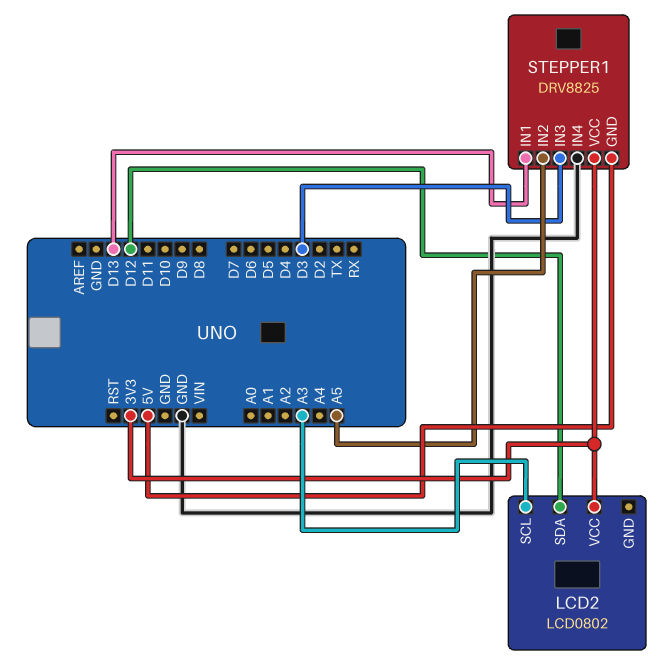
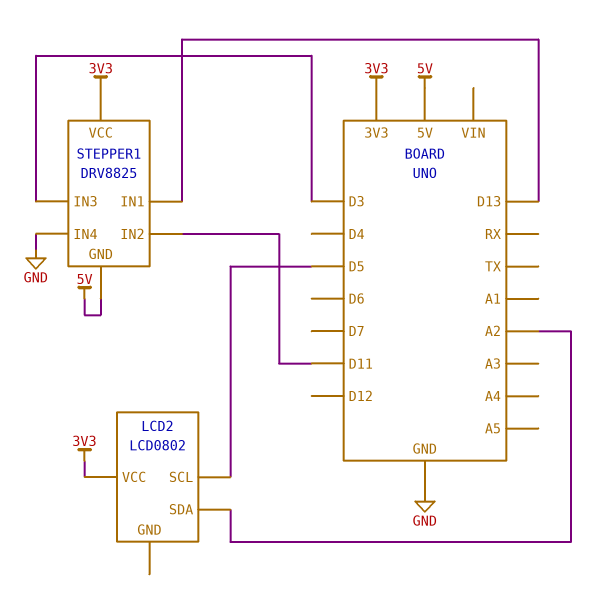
LCD2 pin SCL: A3 -> D5
LCD2 pin SDA: D12 -> A2
STEPPER1 pin IN2: A5 -> D11

